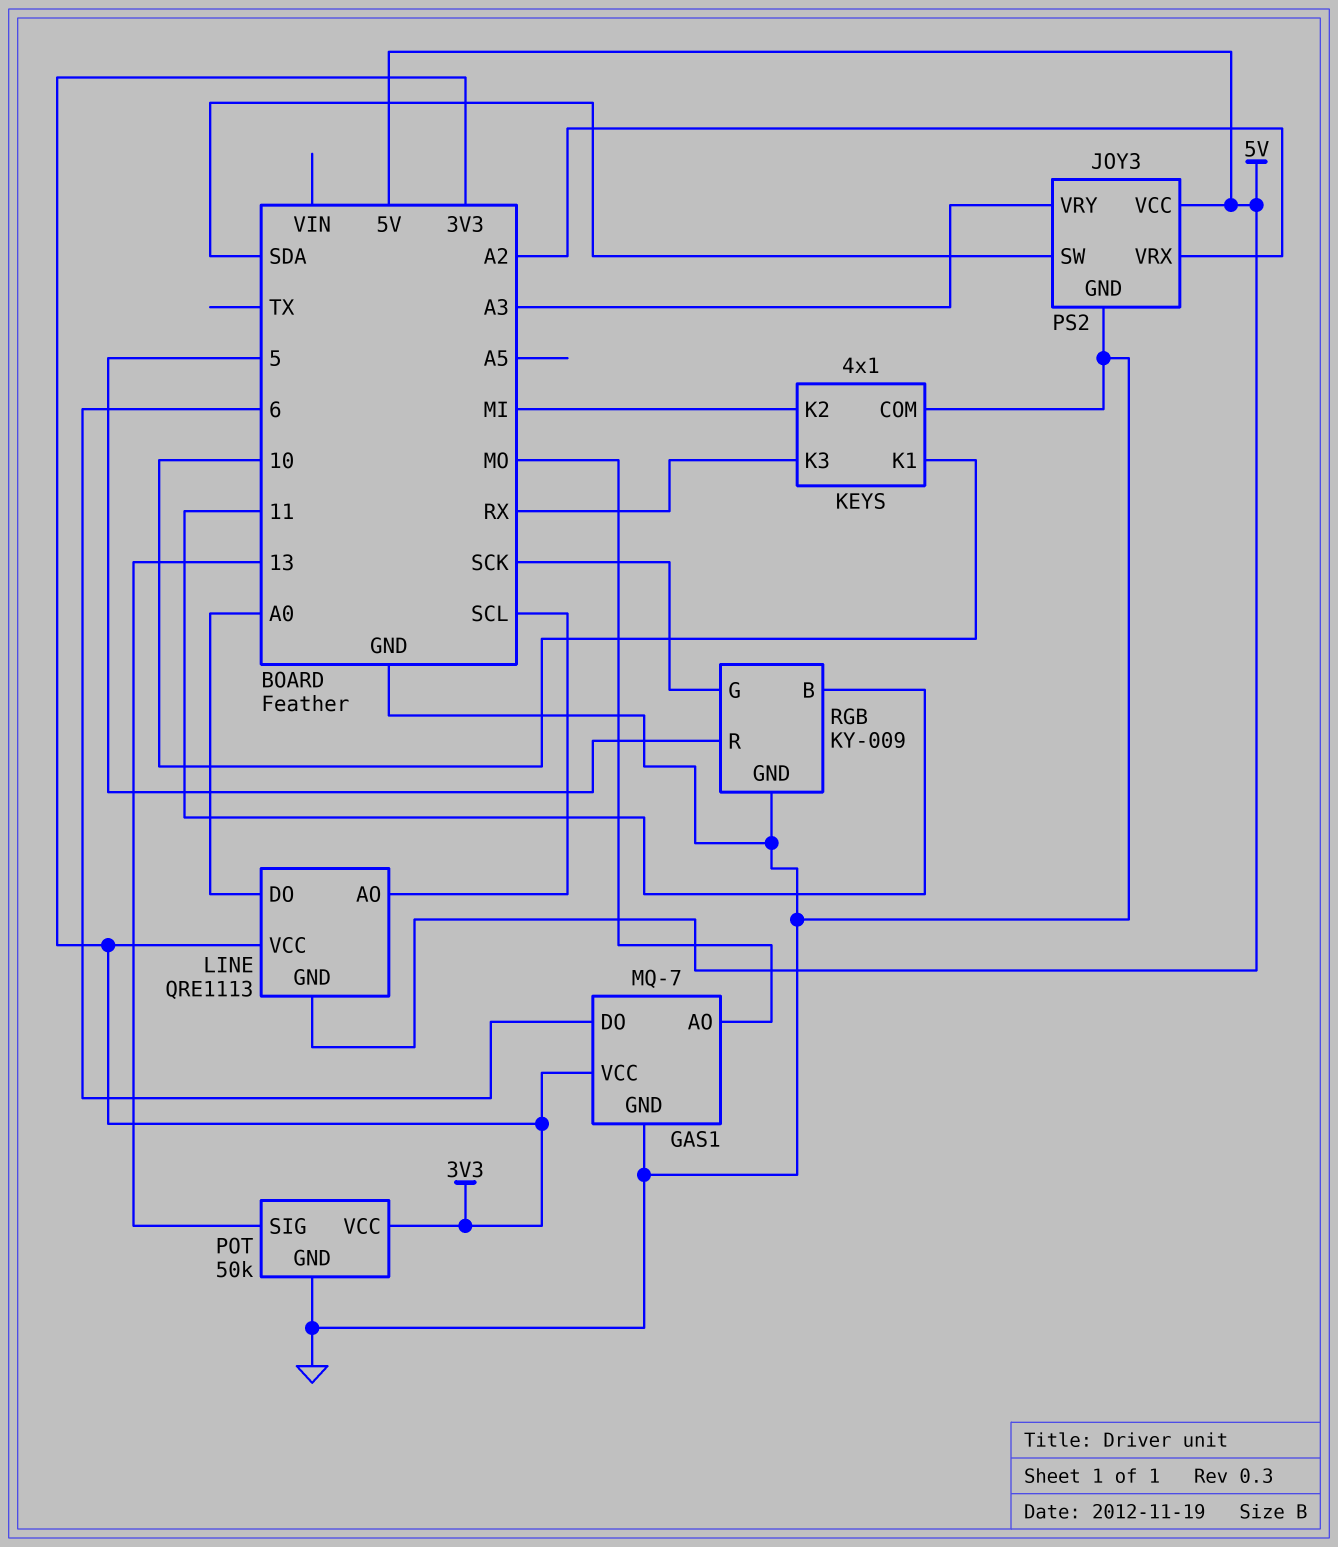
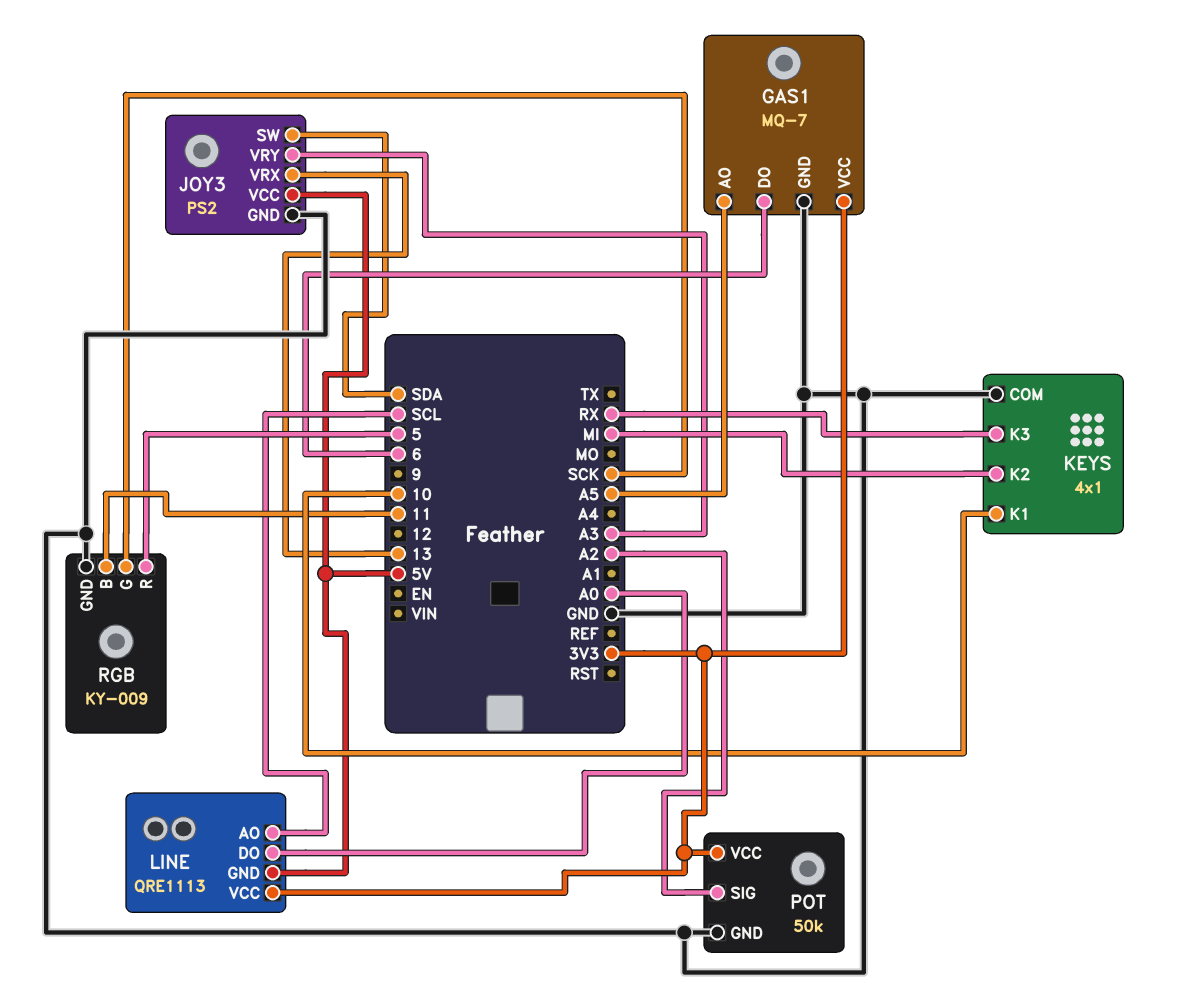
GAS1 pin AO: MO -> A5
JOY3 pin VRX: A2 -> 13
POT pin SIG: 13 -> A2

